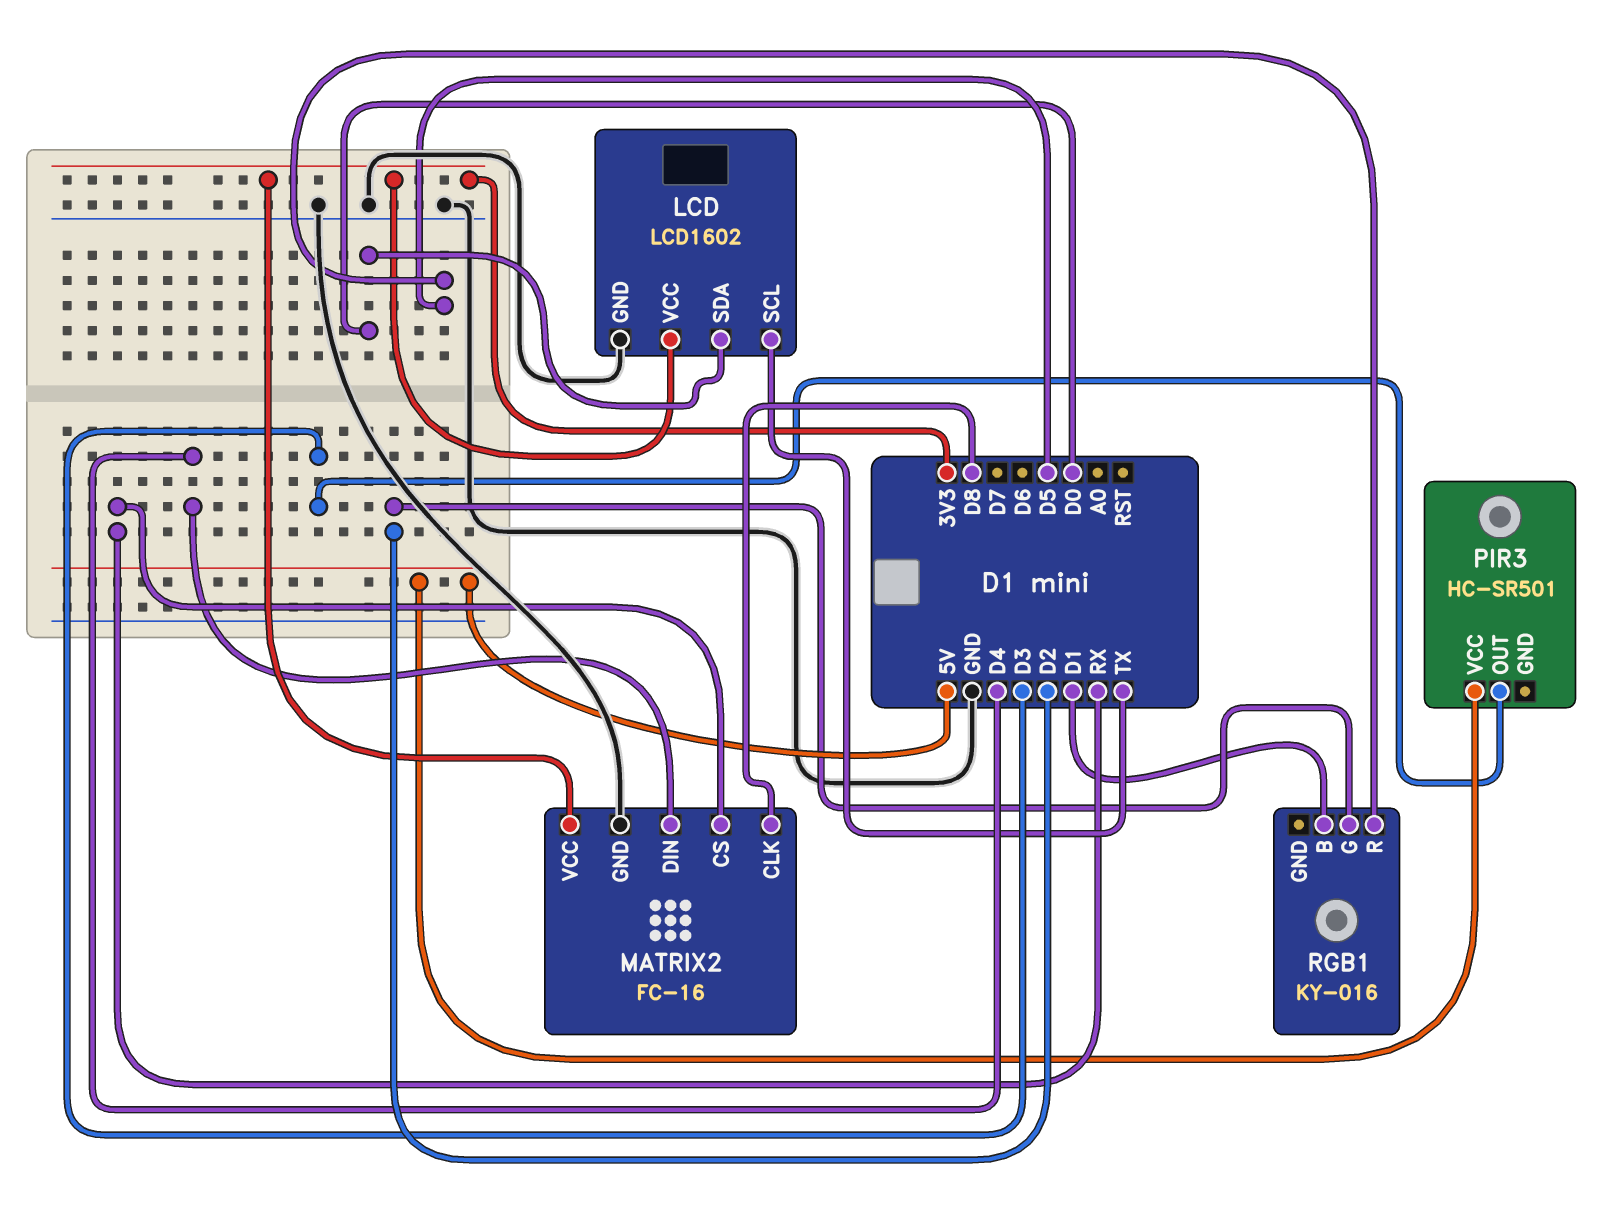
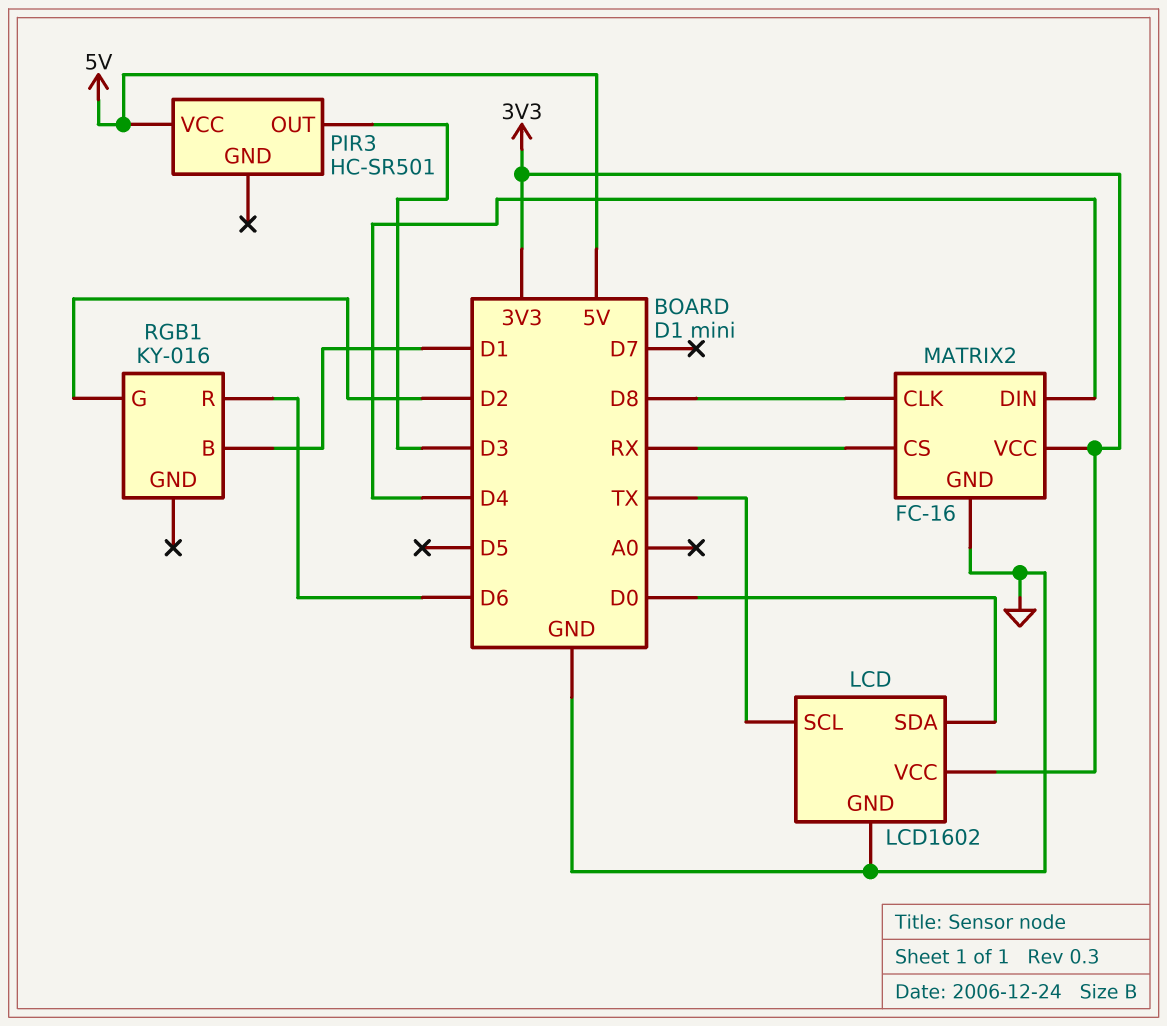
RGB1 pin R: D5 -> D6

